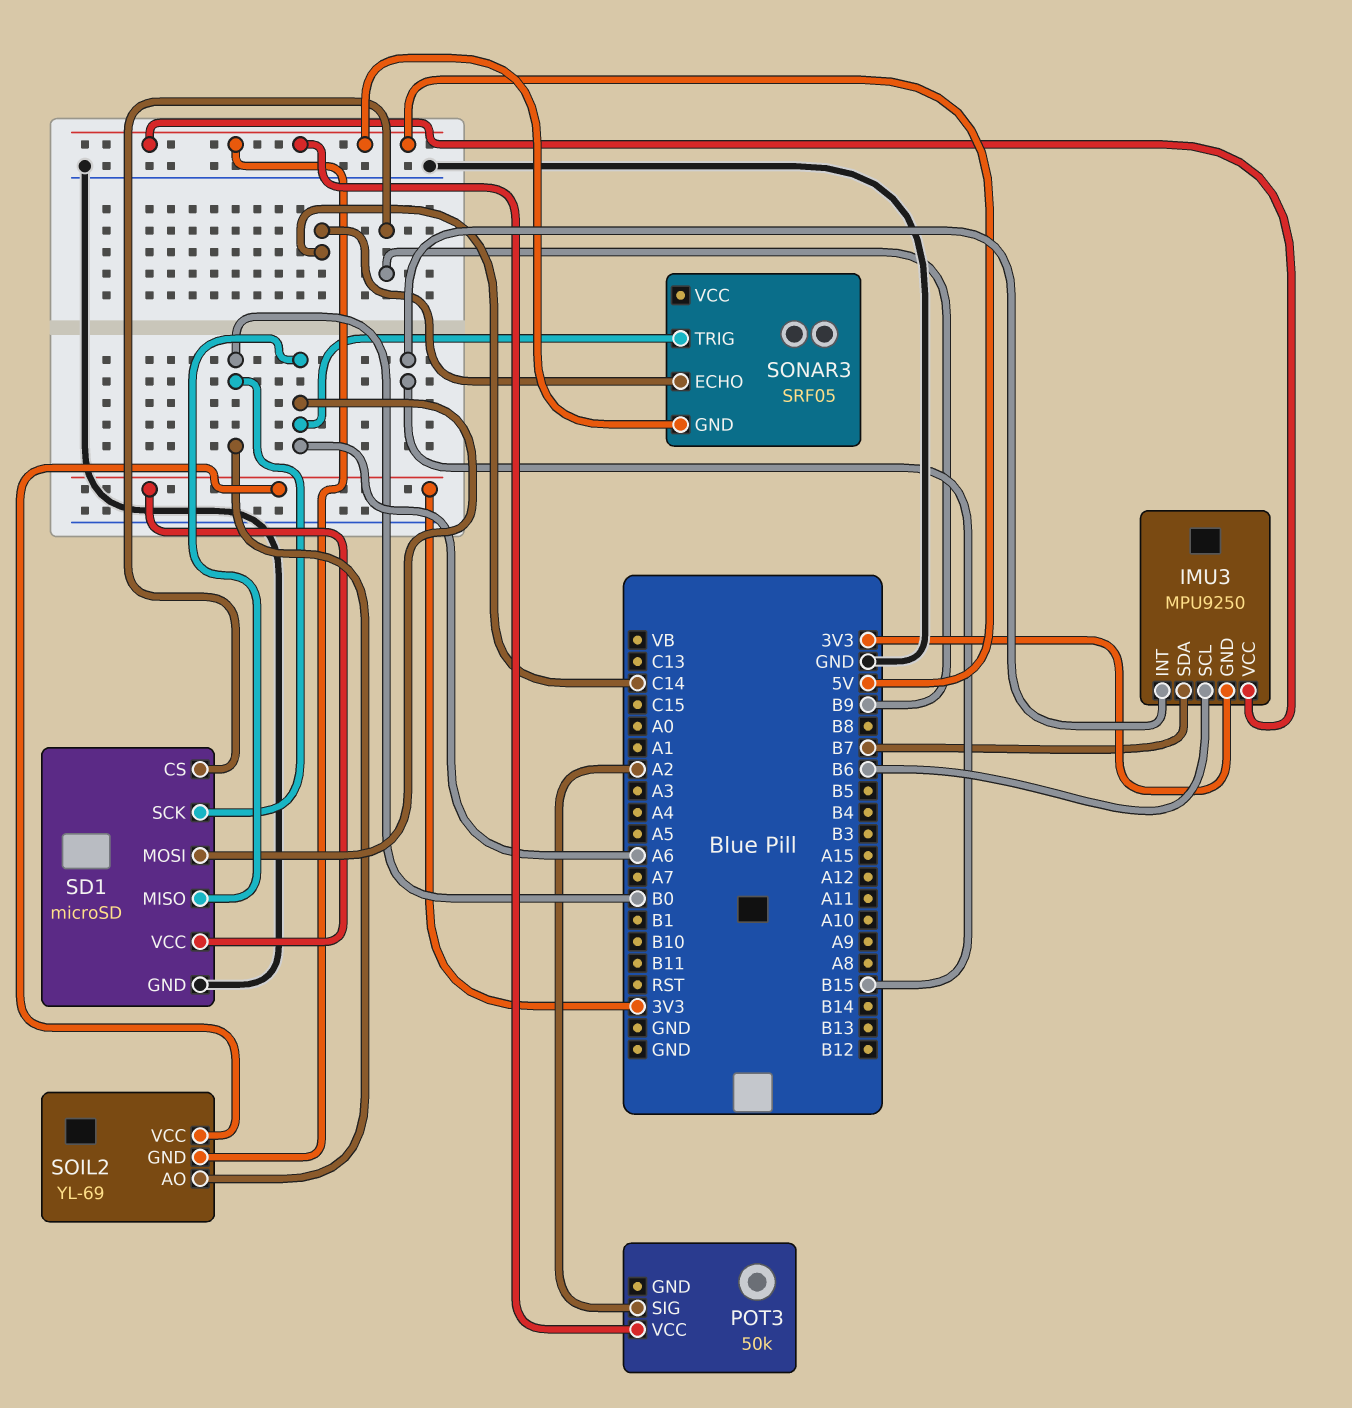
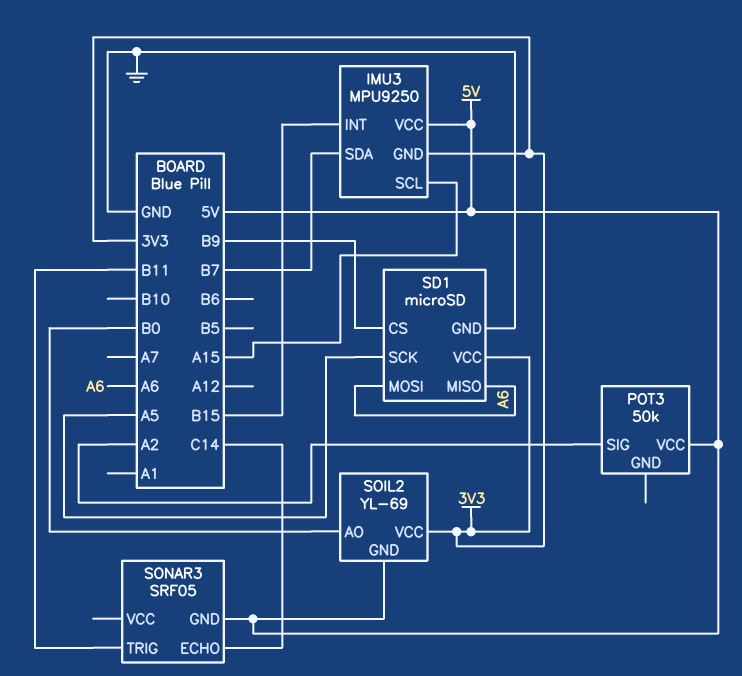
IMU3 pin SCL: B6 -> A15
SD1 pin SCK: B0 -> A5
SONAR3 pin TRIG: A6 -> B11

